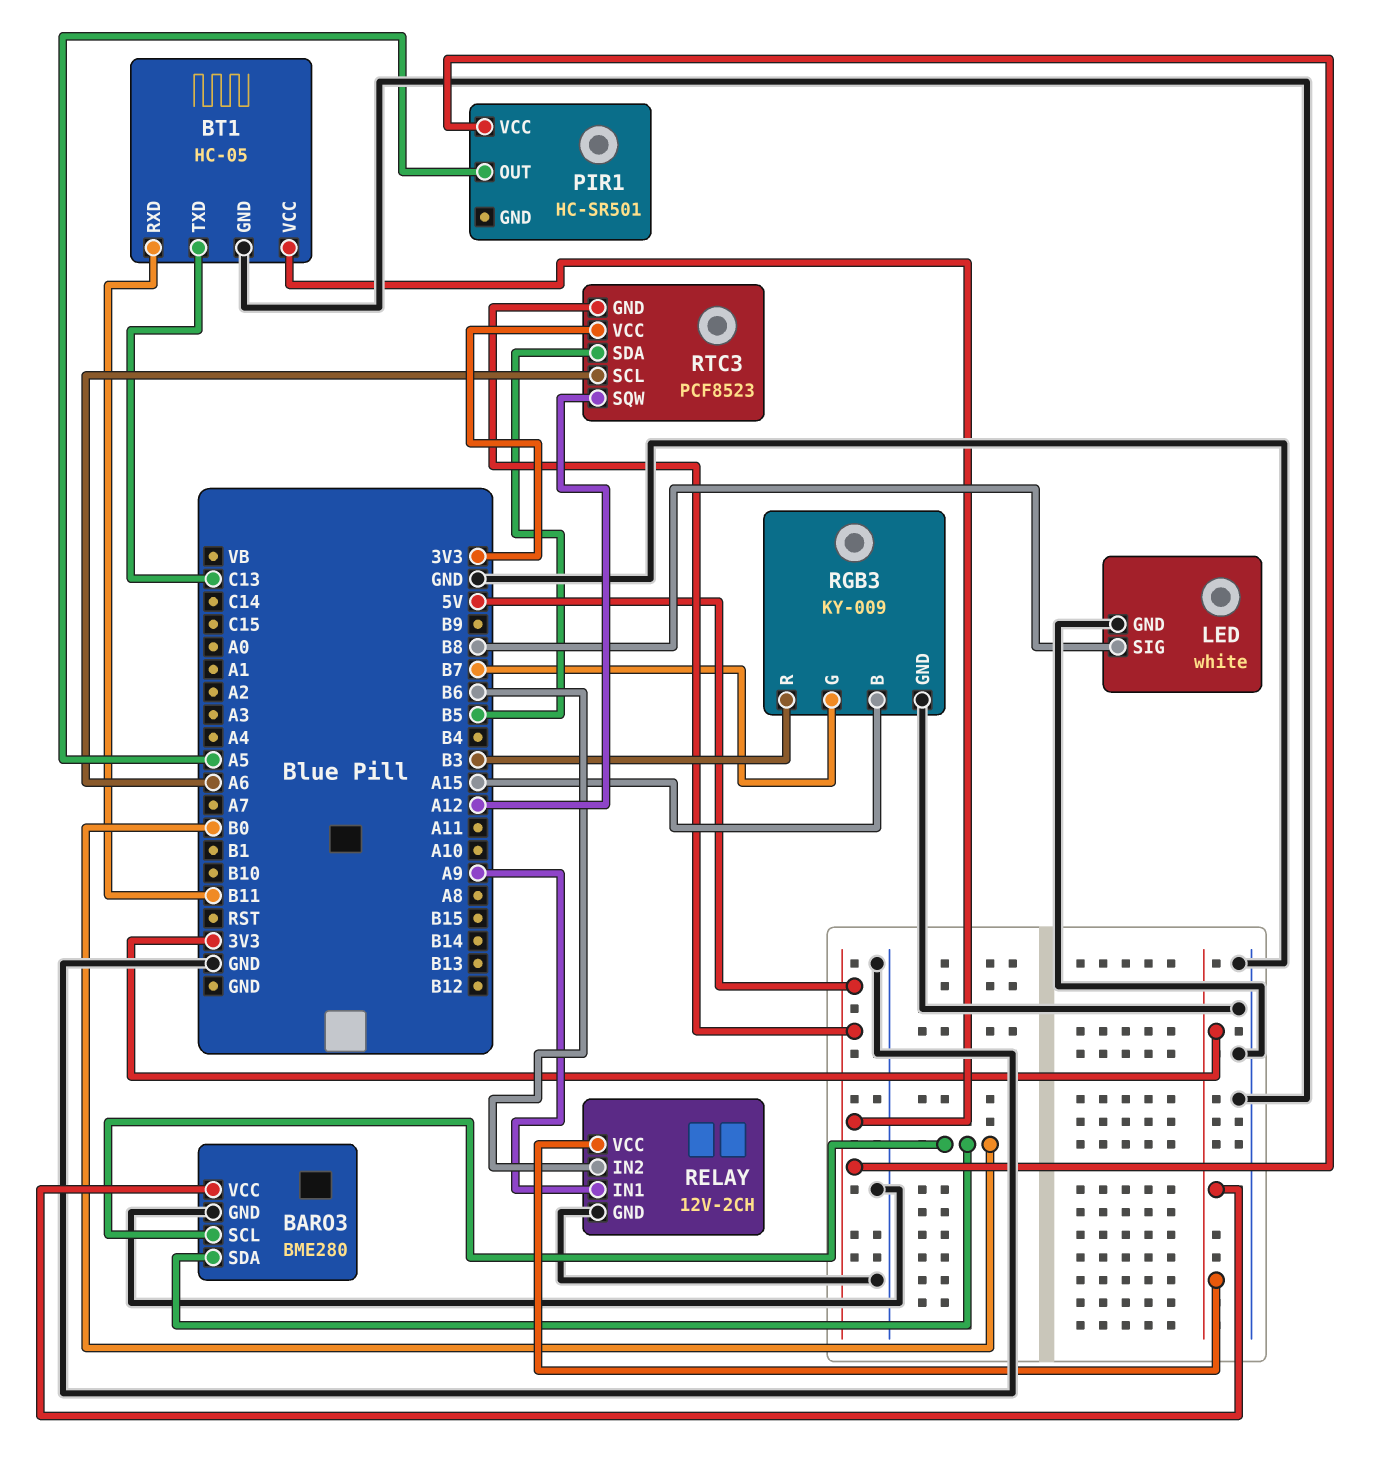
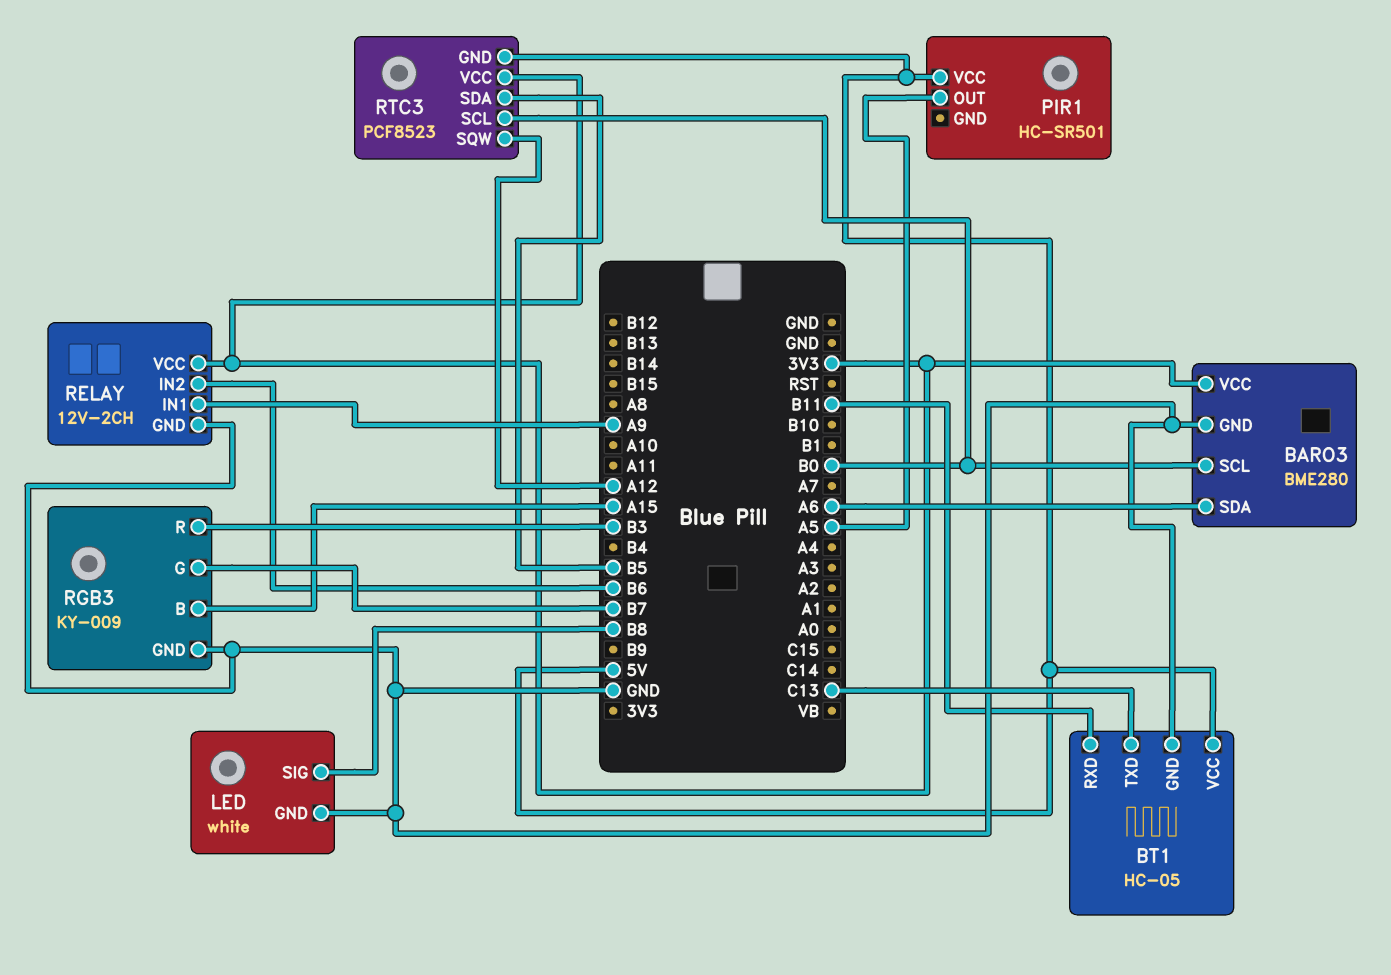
BARO3 pin SDA: B0 -> A6
RTC3 pin SCL: A6 -> B0

